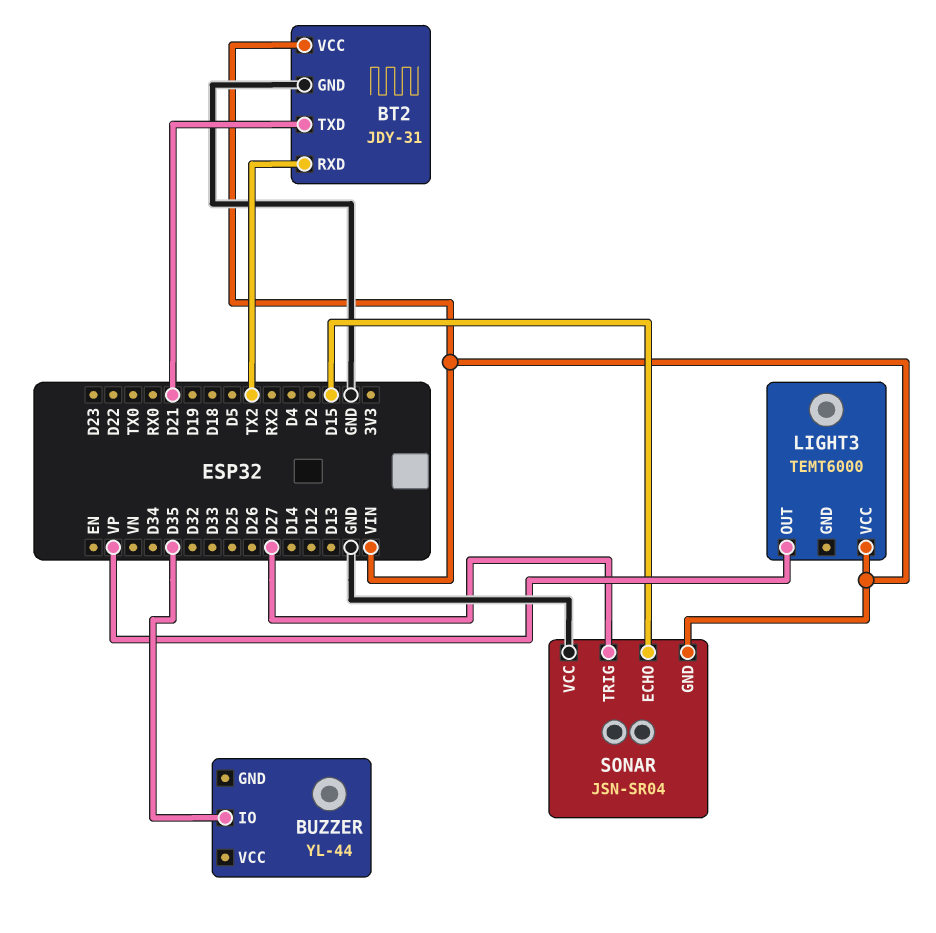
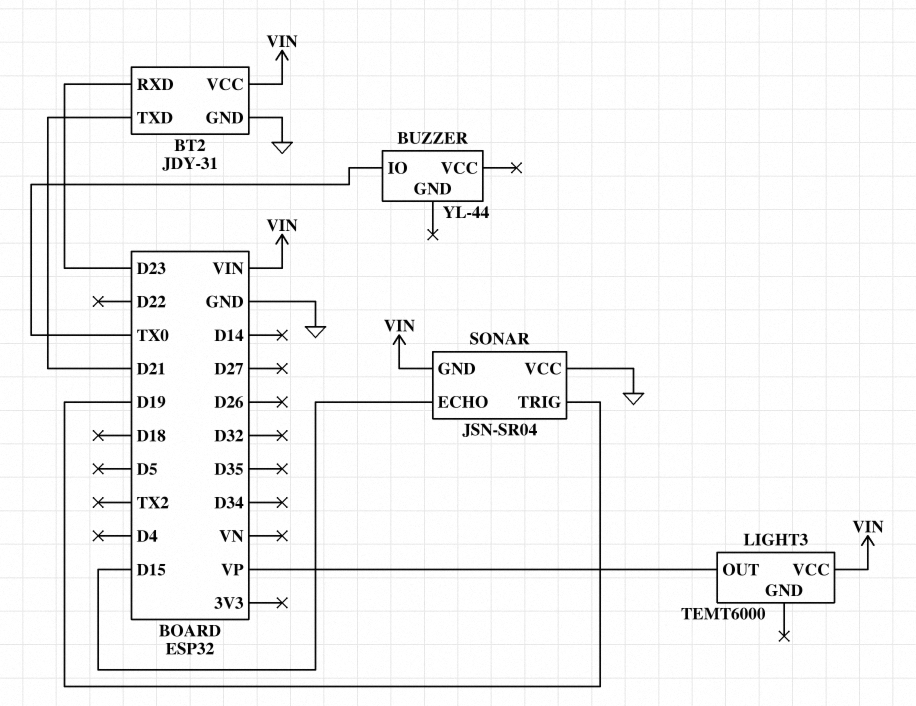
BT2 pin RXD: TX2 -> D23
BUZZER pin IO: D35 -> TX0
SONAR pin TRIG: D27 -> D19

